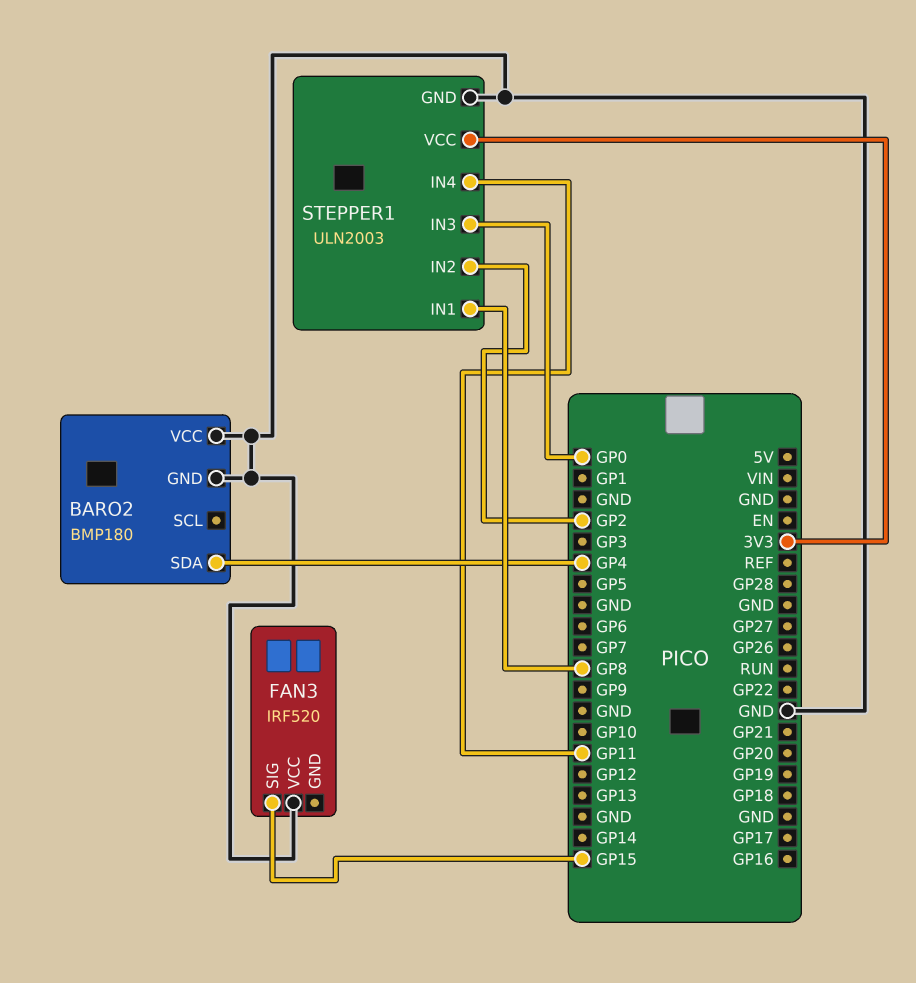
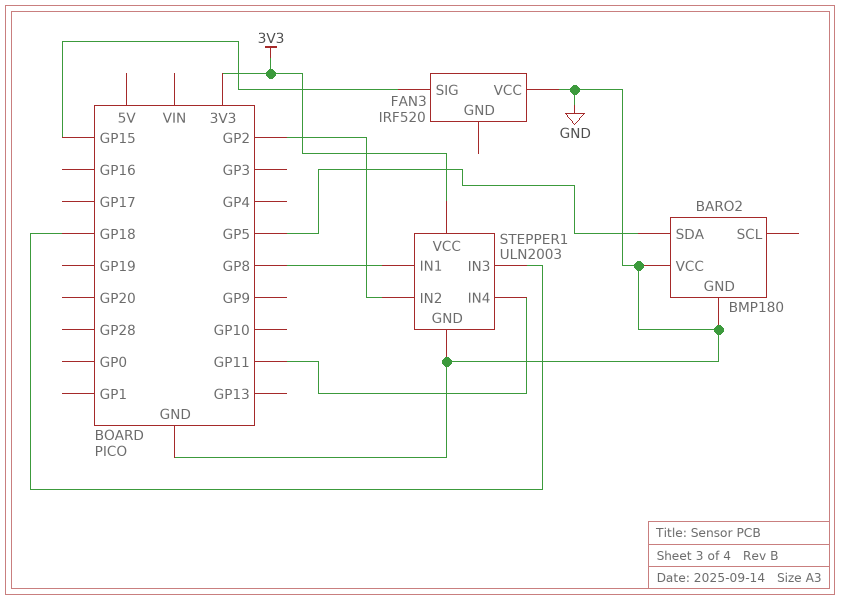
BARO2 pin SDA: GP4 -> GP5
STEPPER1 pin IN3: GP0 -> GP18

